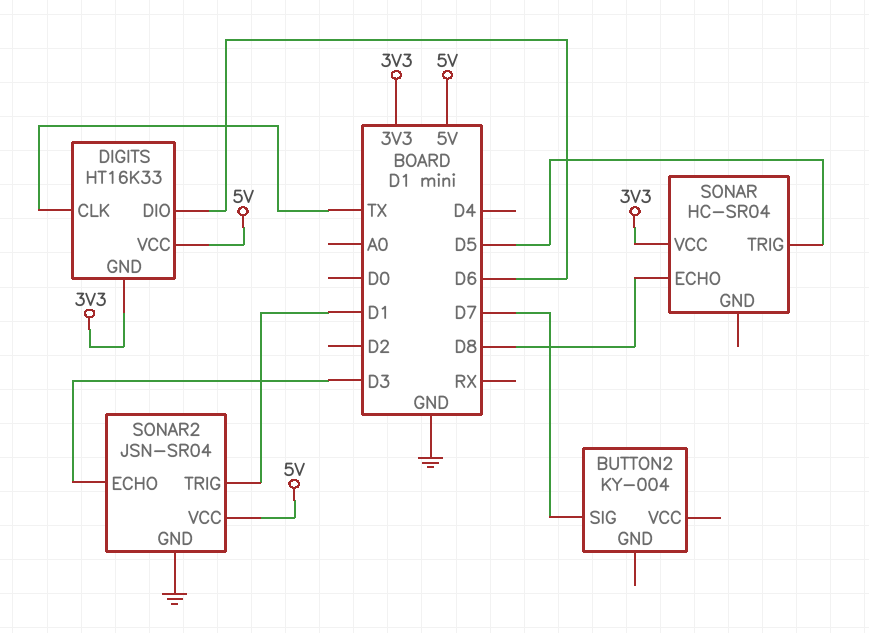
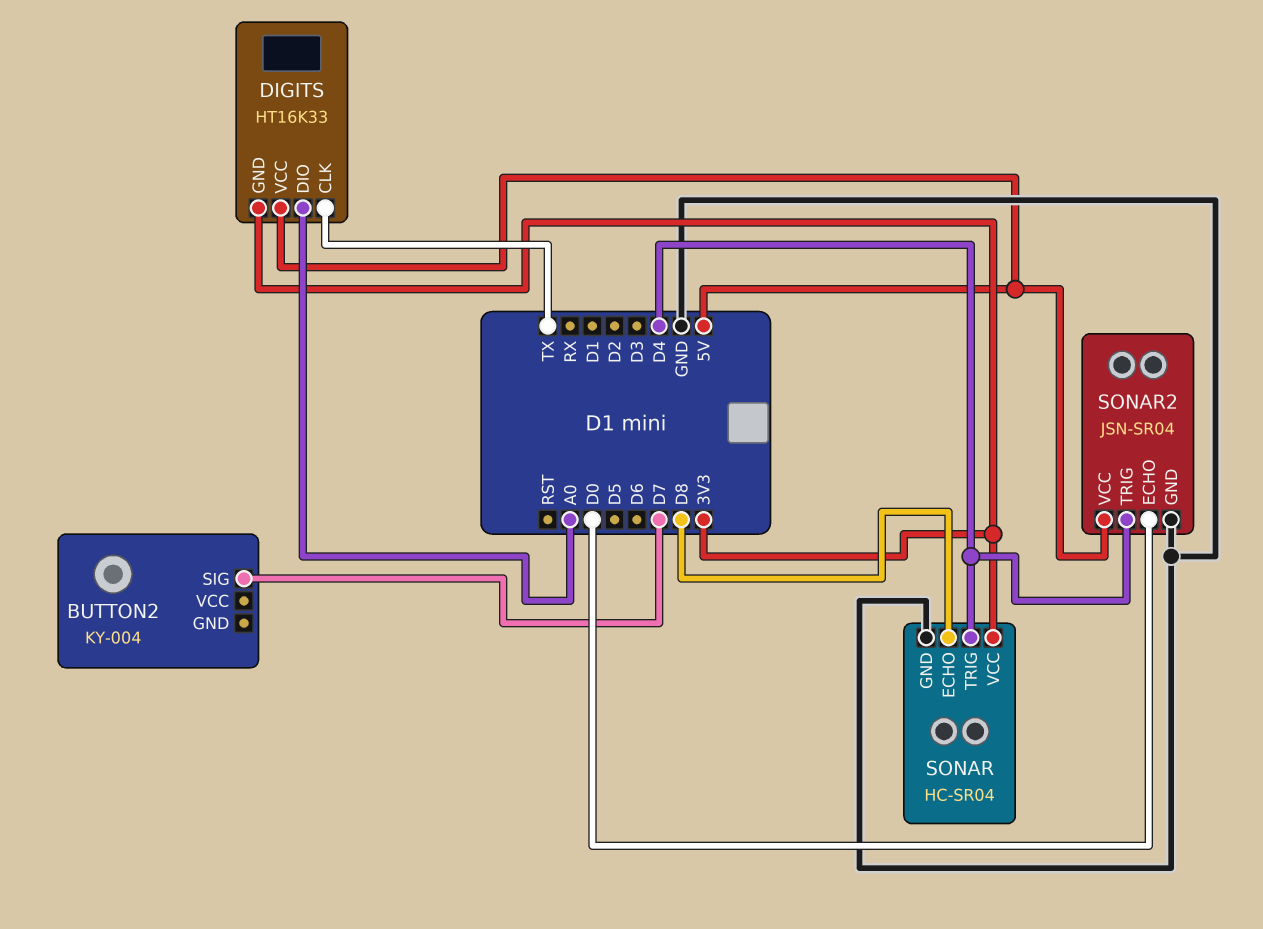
DIGITS pin DIO: D6 -> A0
SONAR pin GND: none -> GND
SONAR pin TRIG: D5 -> D4
SONAR2 pin ECHO: D3 -> D0
SONAR2 pin TRIG: D1 -> D4

